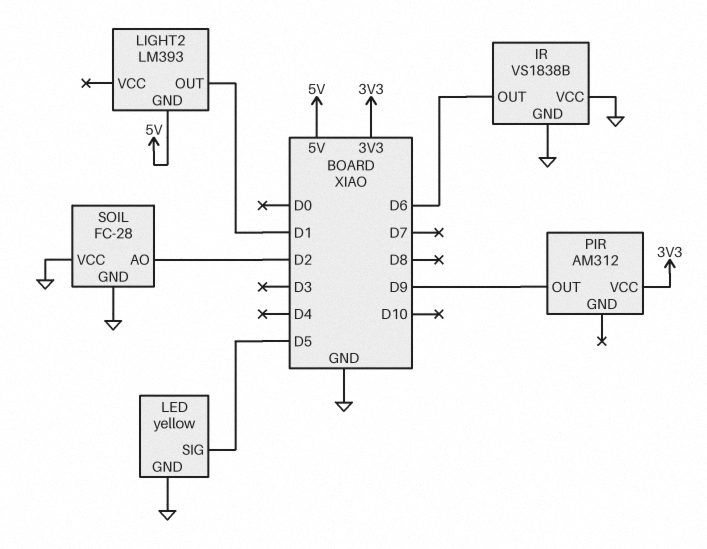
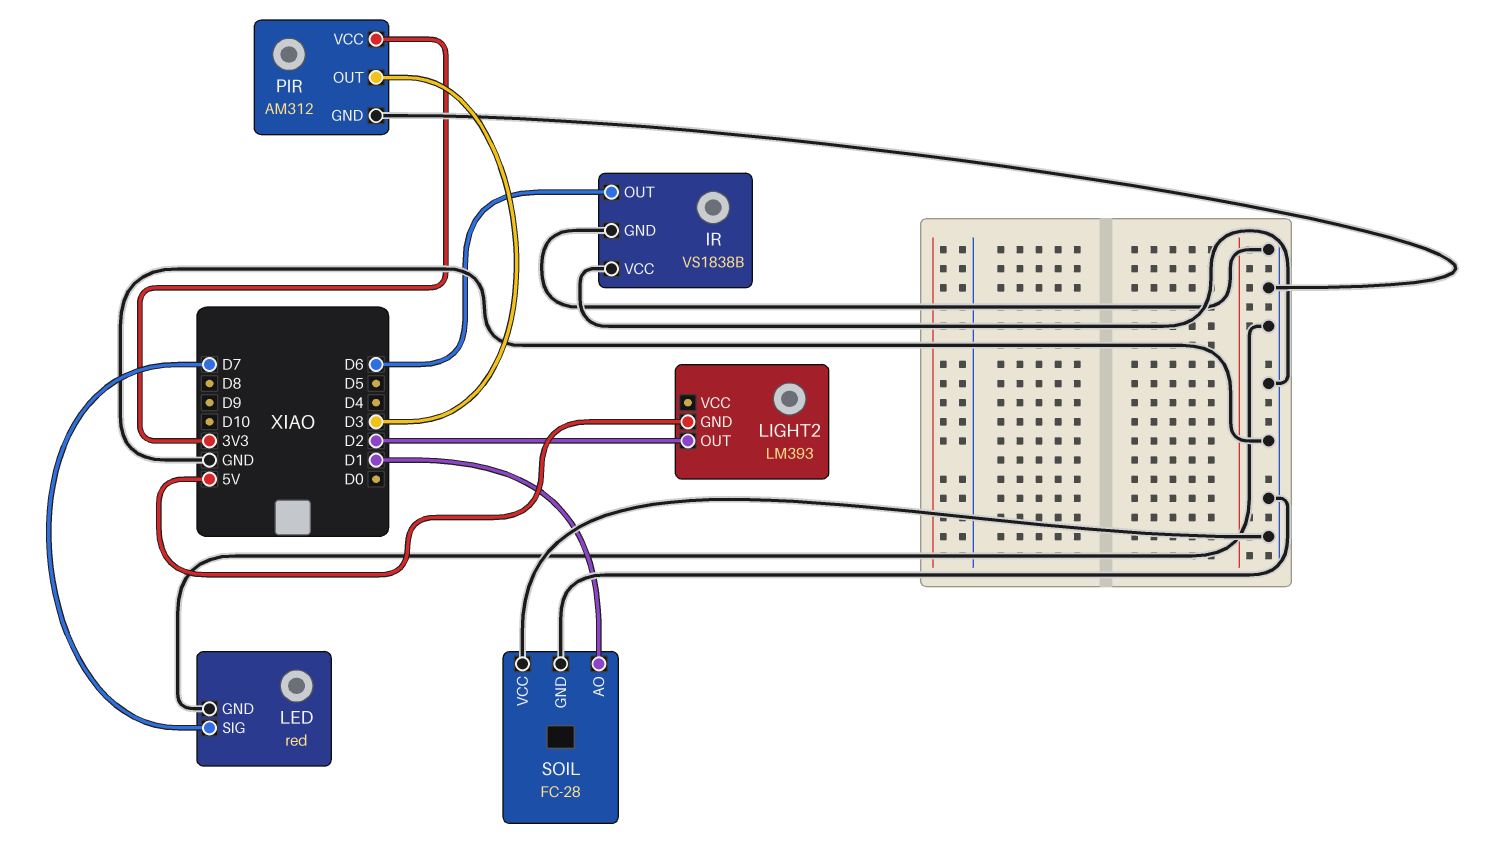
LED: yellow -> red
LED pin SIG: D5 -> D7
LIGHT2 pin OUT: D1 -> D2
PIR pin GND: none -> GND
PIR pin OUT: D9 -> D3
SOIL pin AO: D2 -> D1

